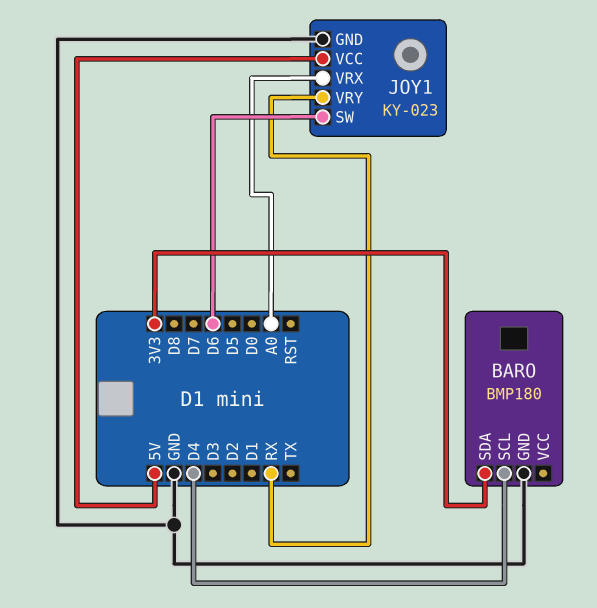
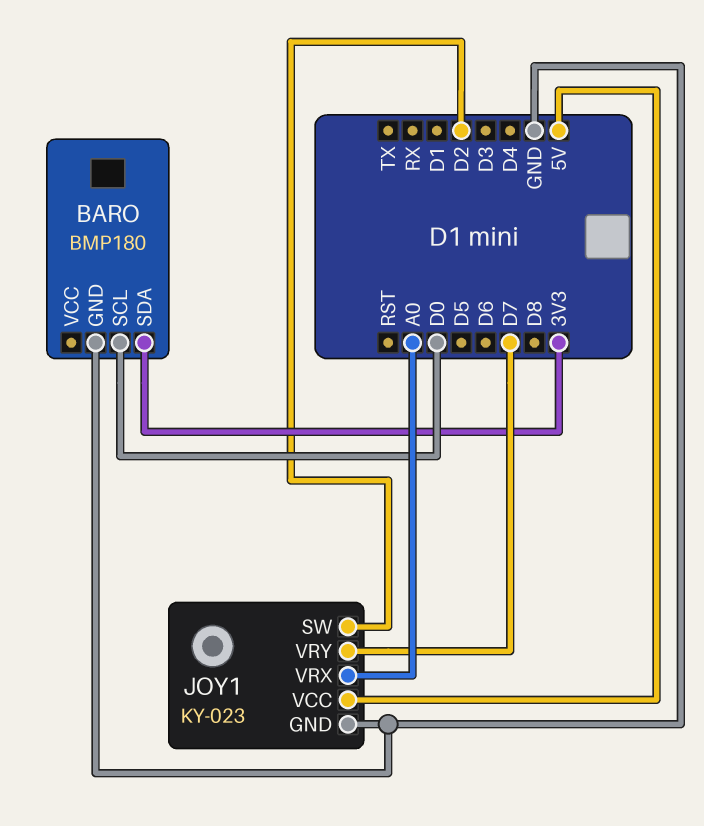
BARO pin SCL: D4 -> D0
JOY1 pin SW: D6 -> D2
JOY1 pin VRY: RX -> D7

